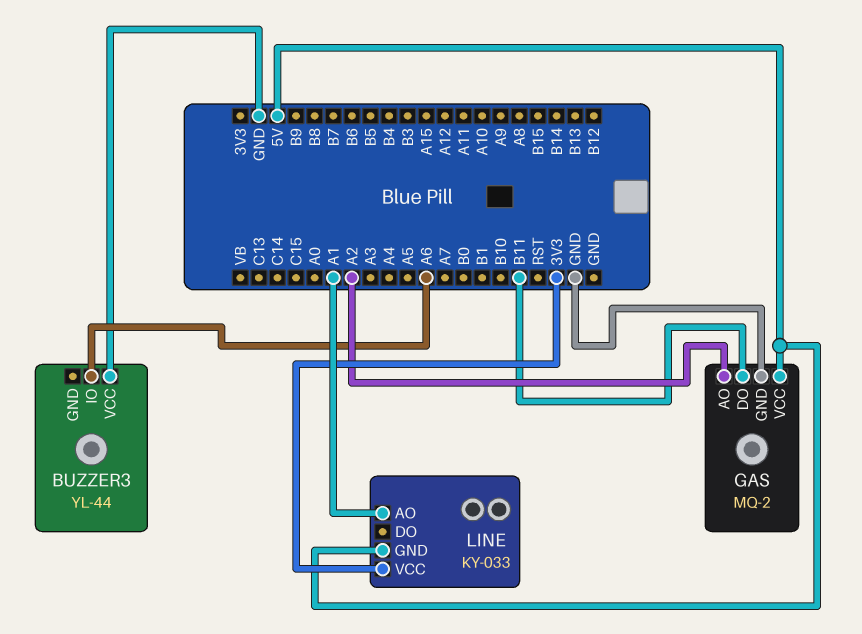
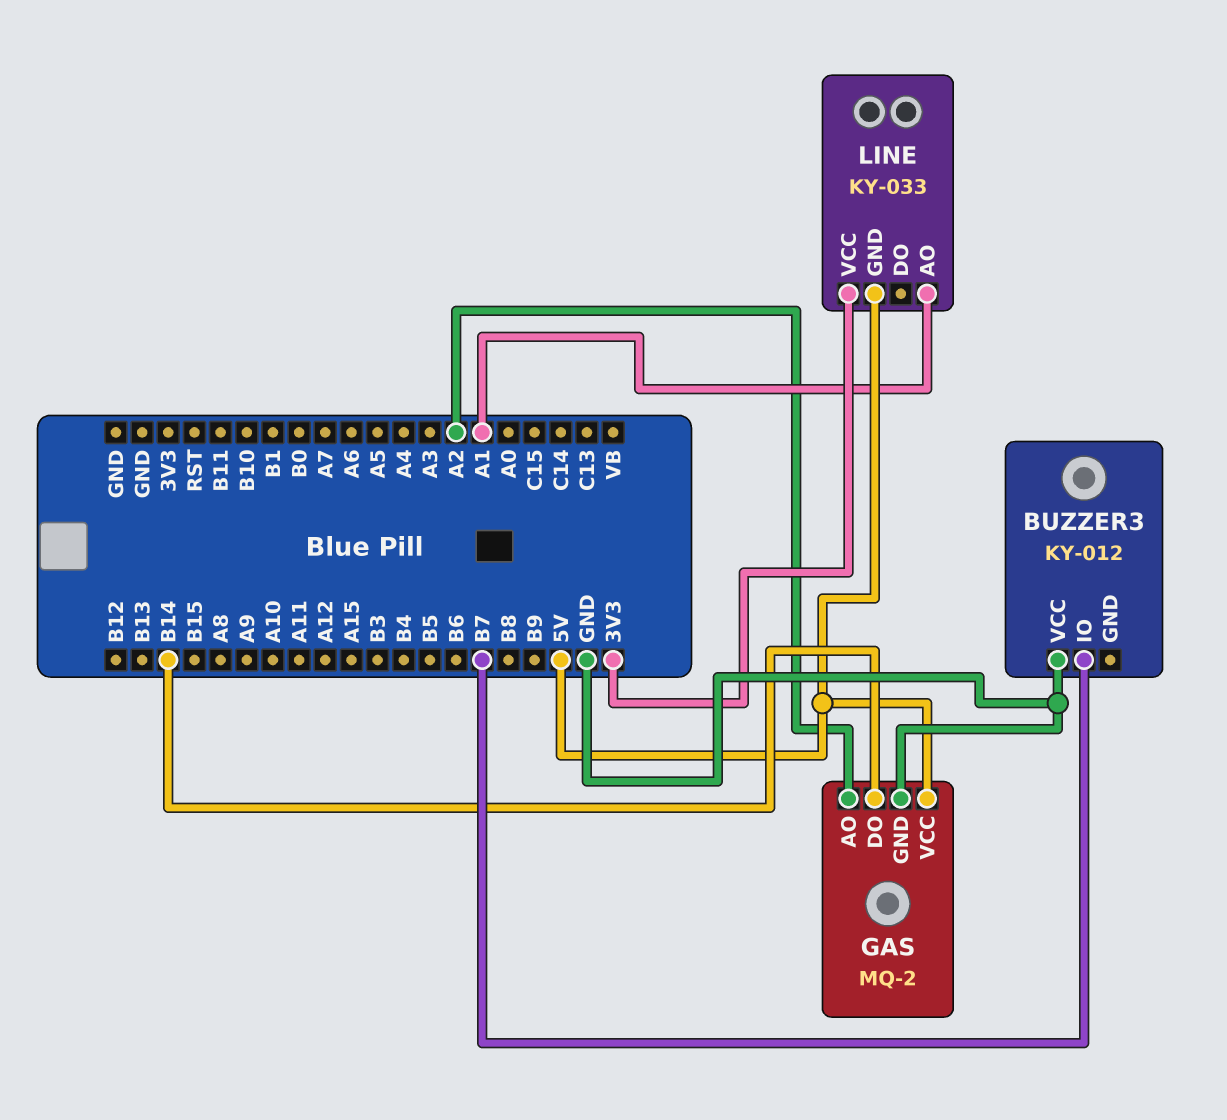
BUZZER3: YL-44 -> KY-012
BUZZER3 pin IO: A6 -> B7
GAS pin DO: B11 -> B14

